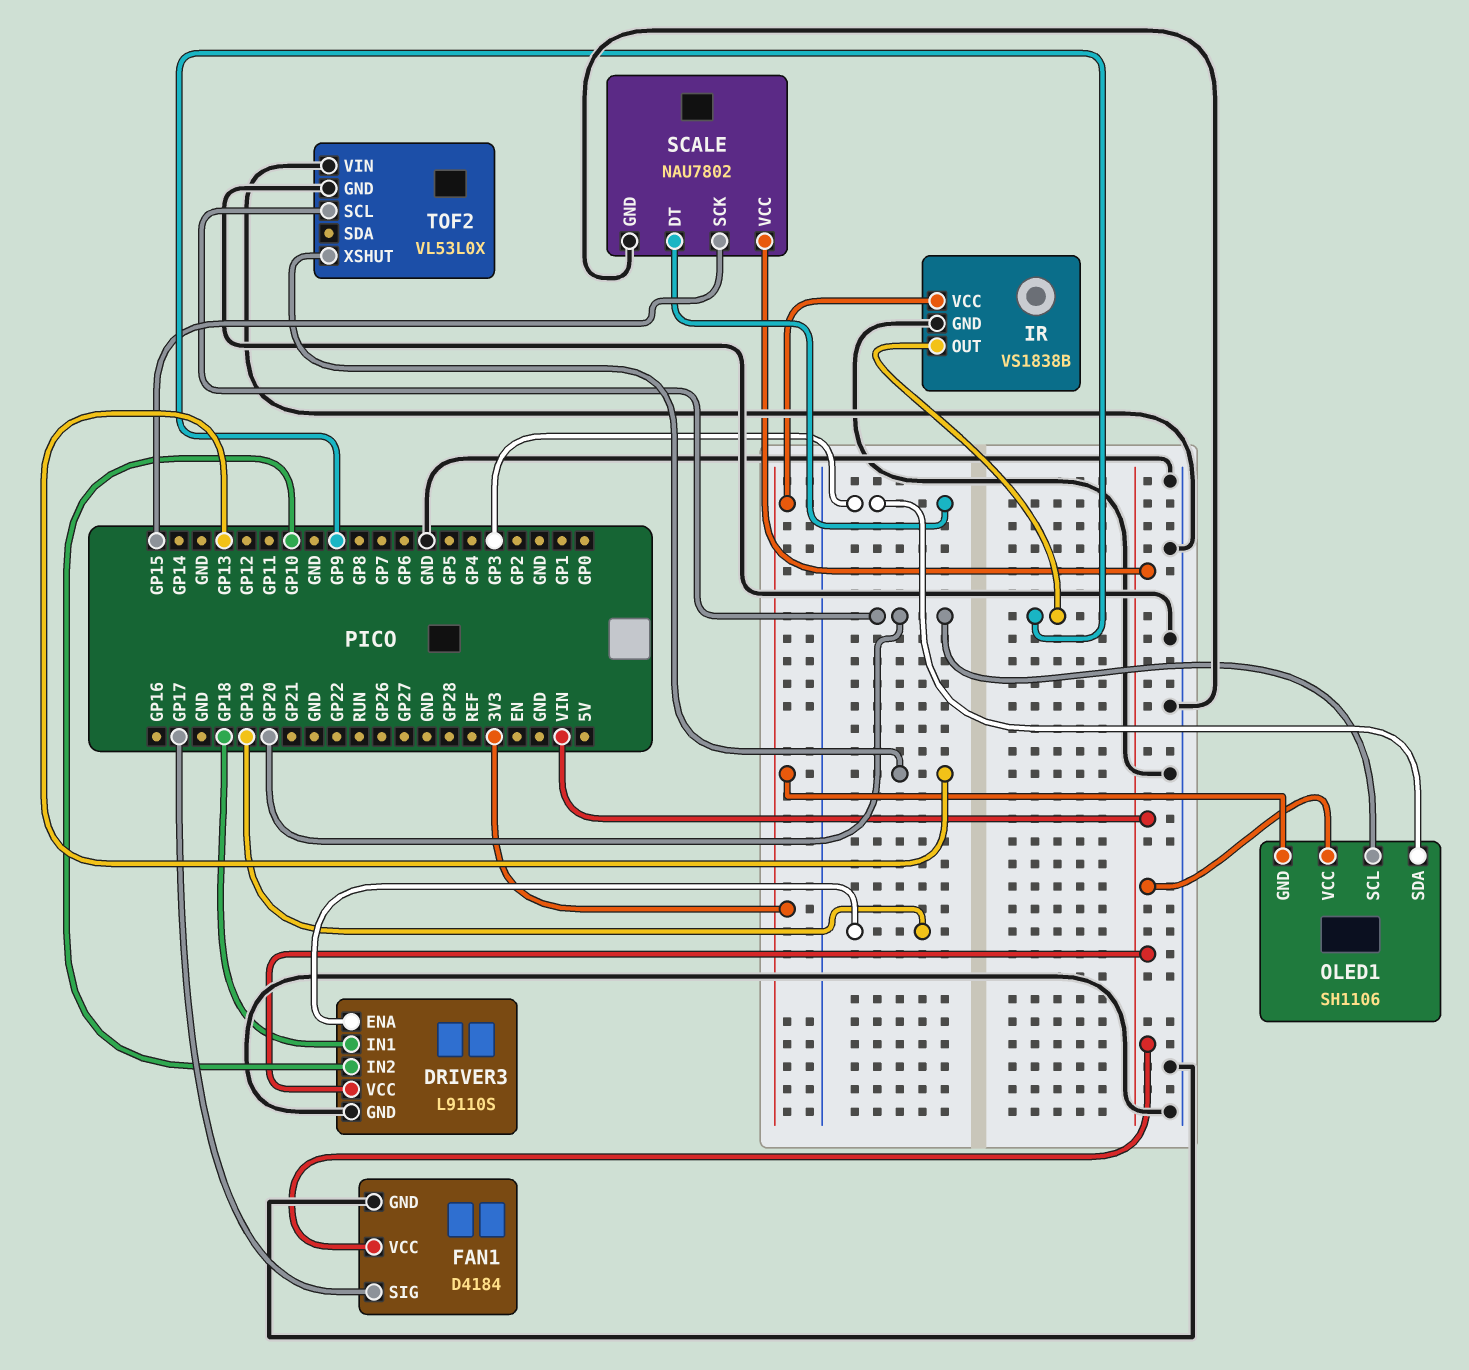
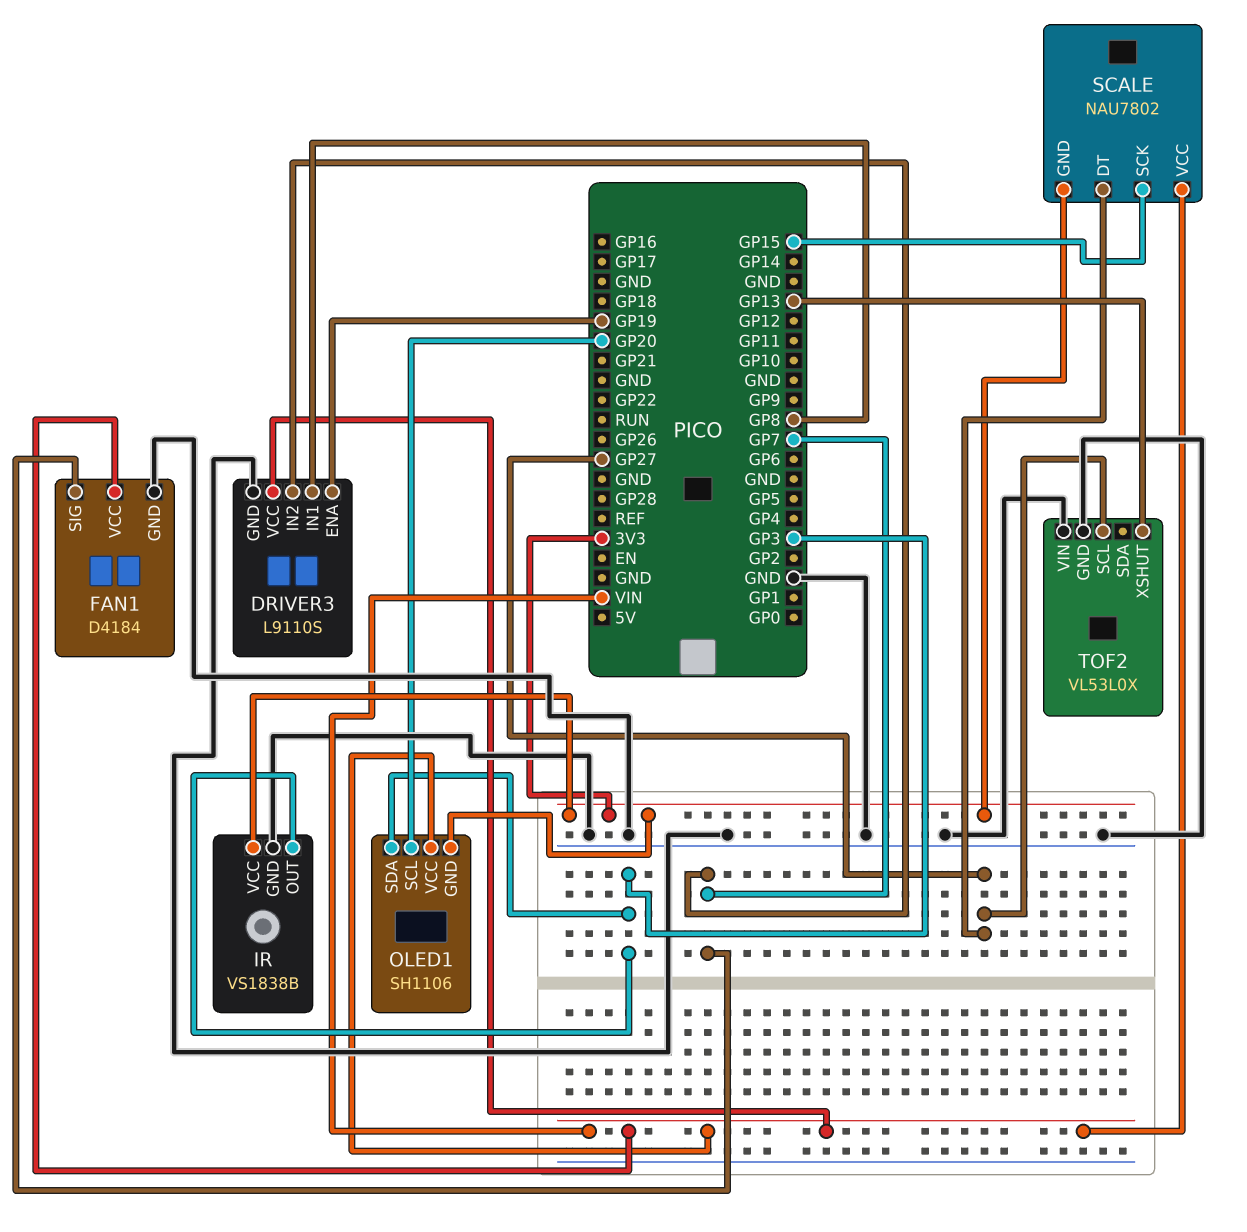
DRIVER3 pin IN1: GP18 -> GP8
DRIVER3 pin IN2: GP10 -> GP7
FAN1 pin SIG: GP17 -> GP7
IR pin OUT: GP9 -> GP3
SCALE pin DT: GP3 -> GP27
SCALE pin GND: GND -> 3V3
TOF2 pin SCL: GP20 -> GP27

